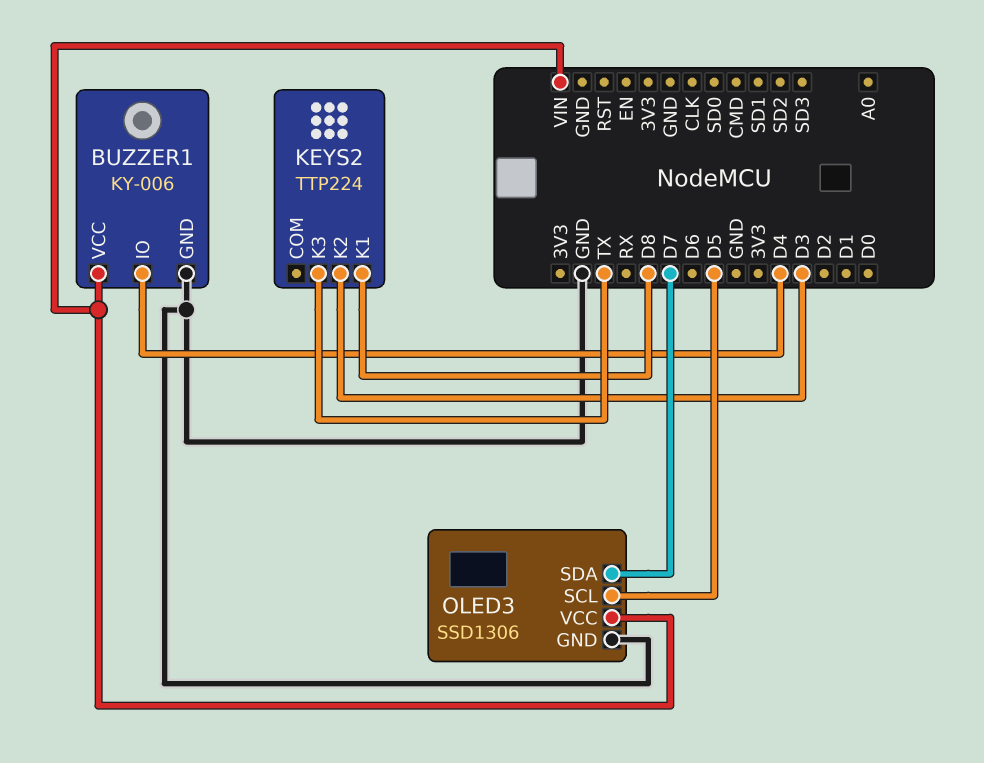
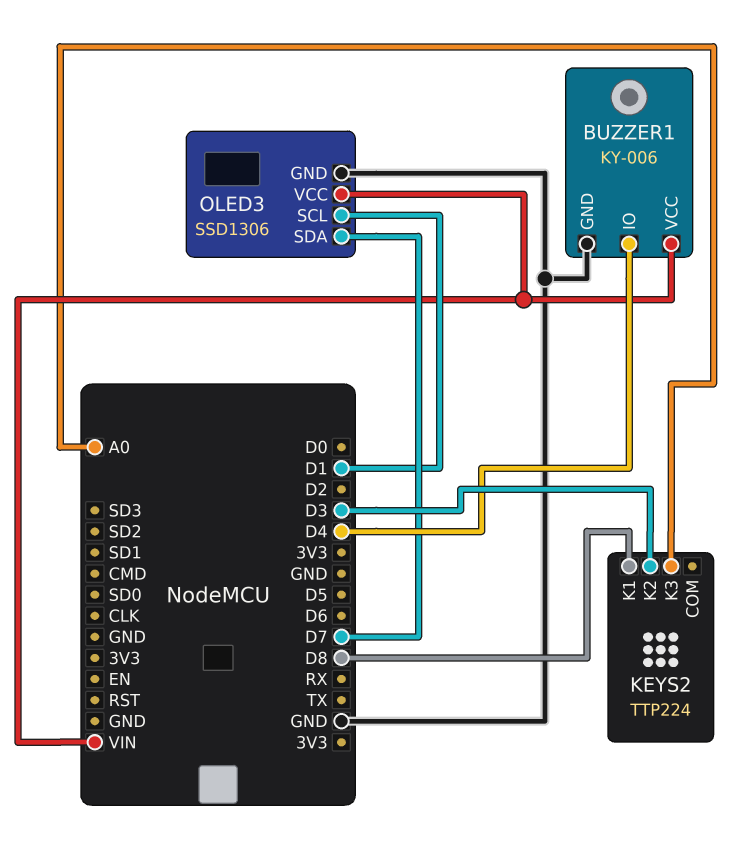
KEYS2 pin K3: TX -> A0
OLED3 pin SCL: D5 -> D1

